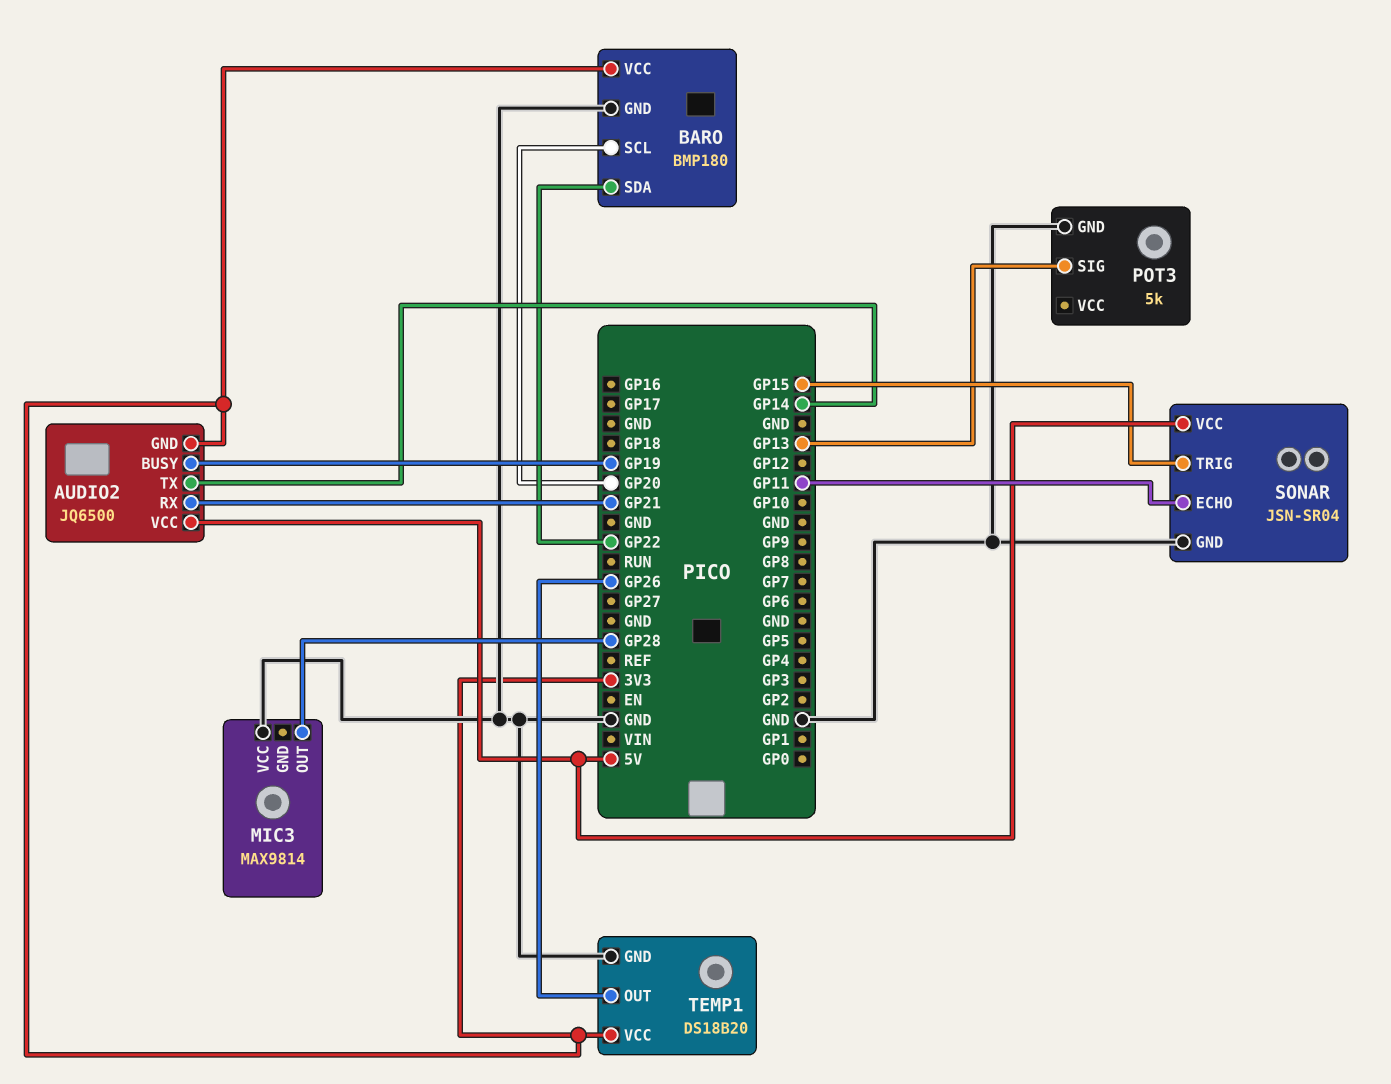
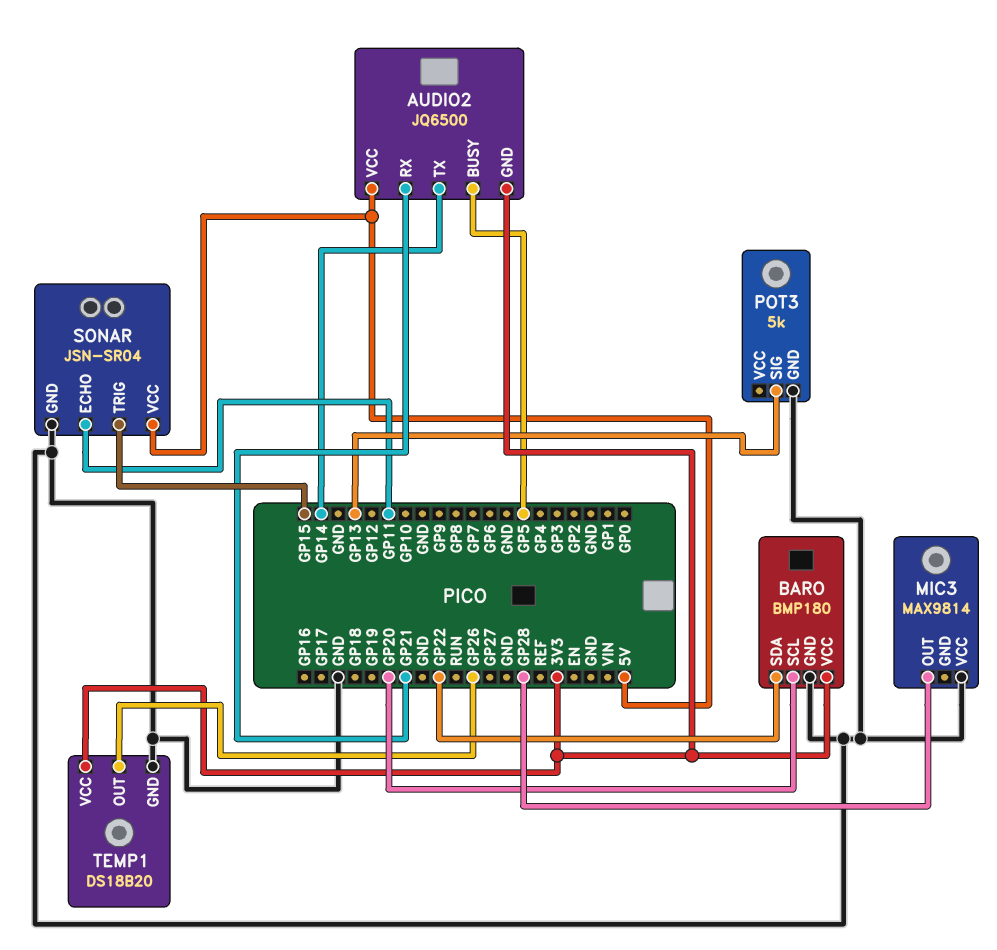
AUDIO2 pin BUSY: GP19 -> GP5

